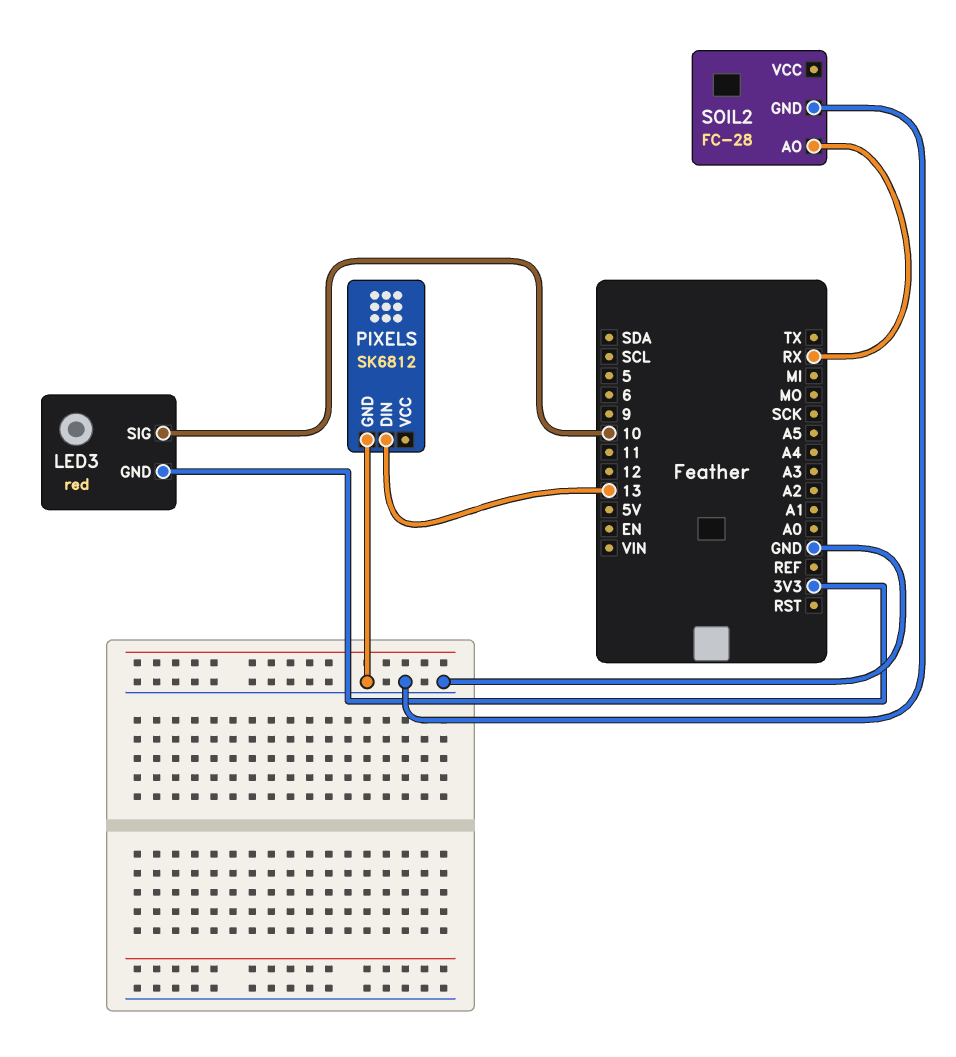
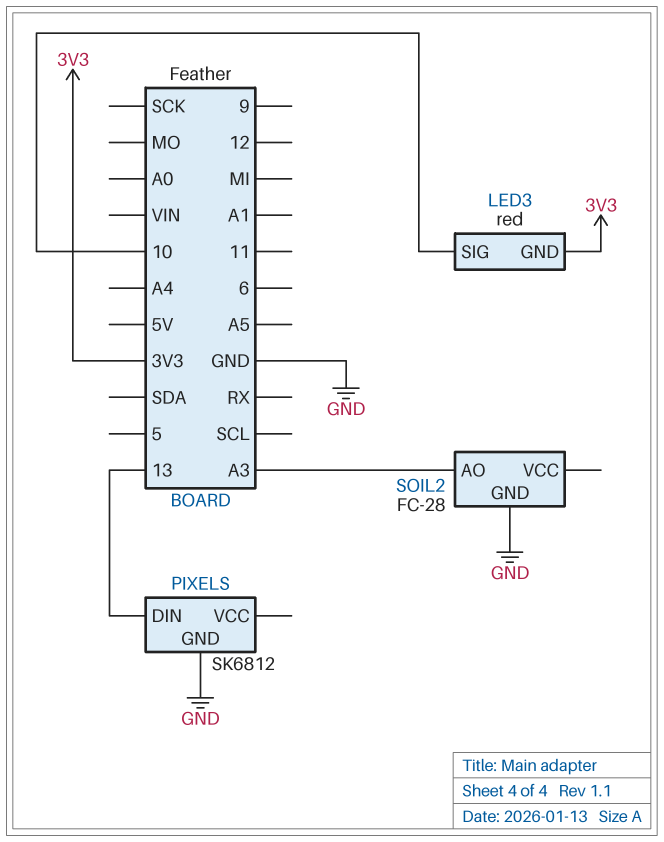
SOIL2 pin AO: RX -> A3

